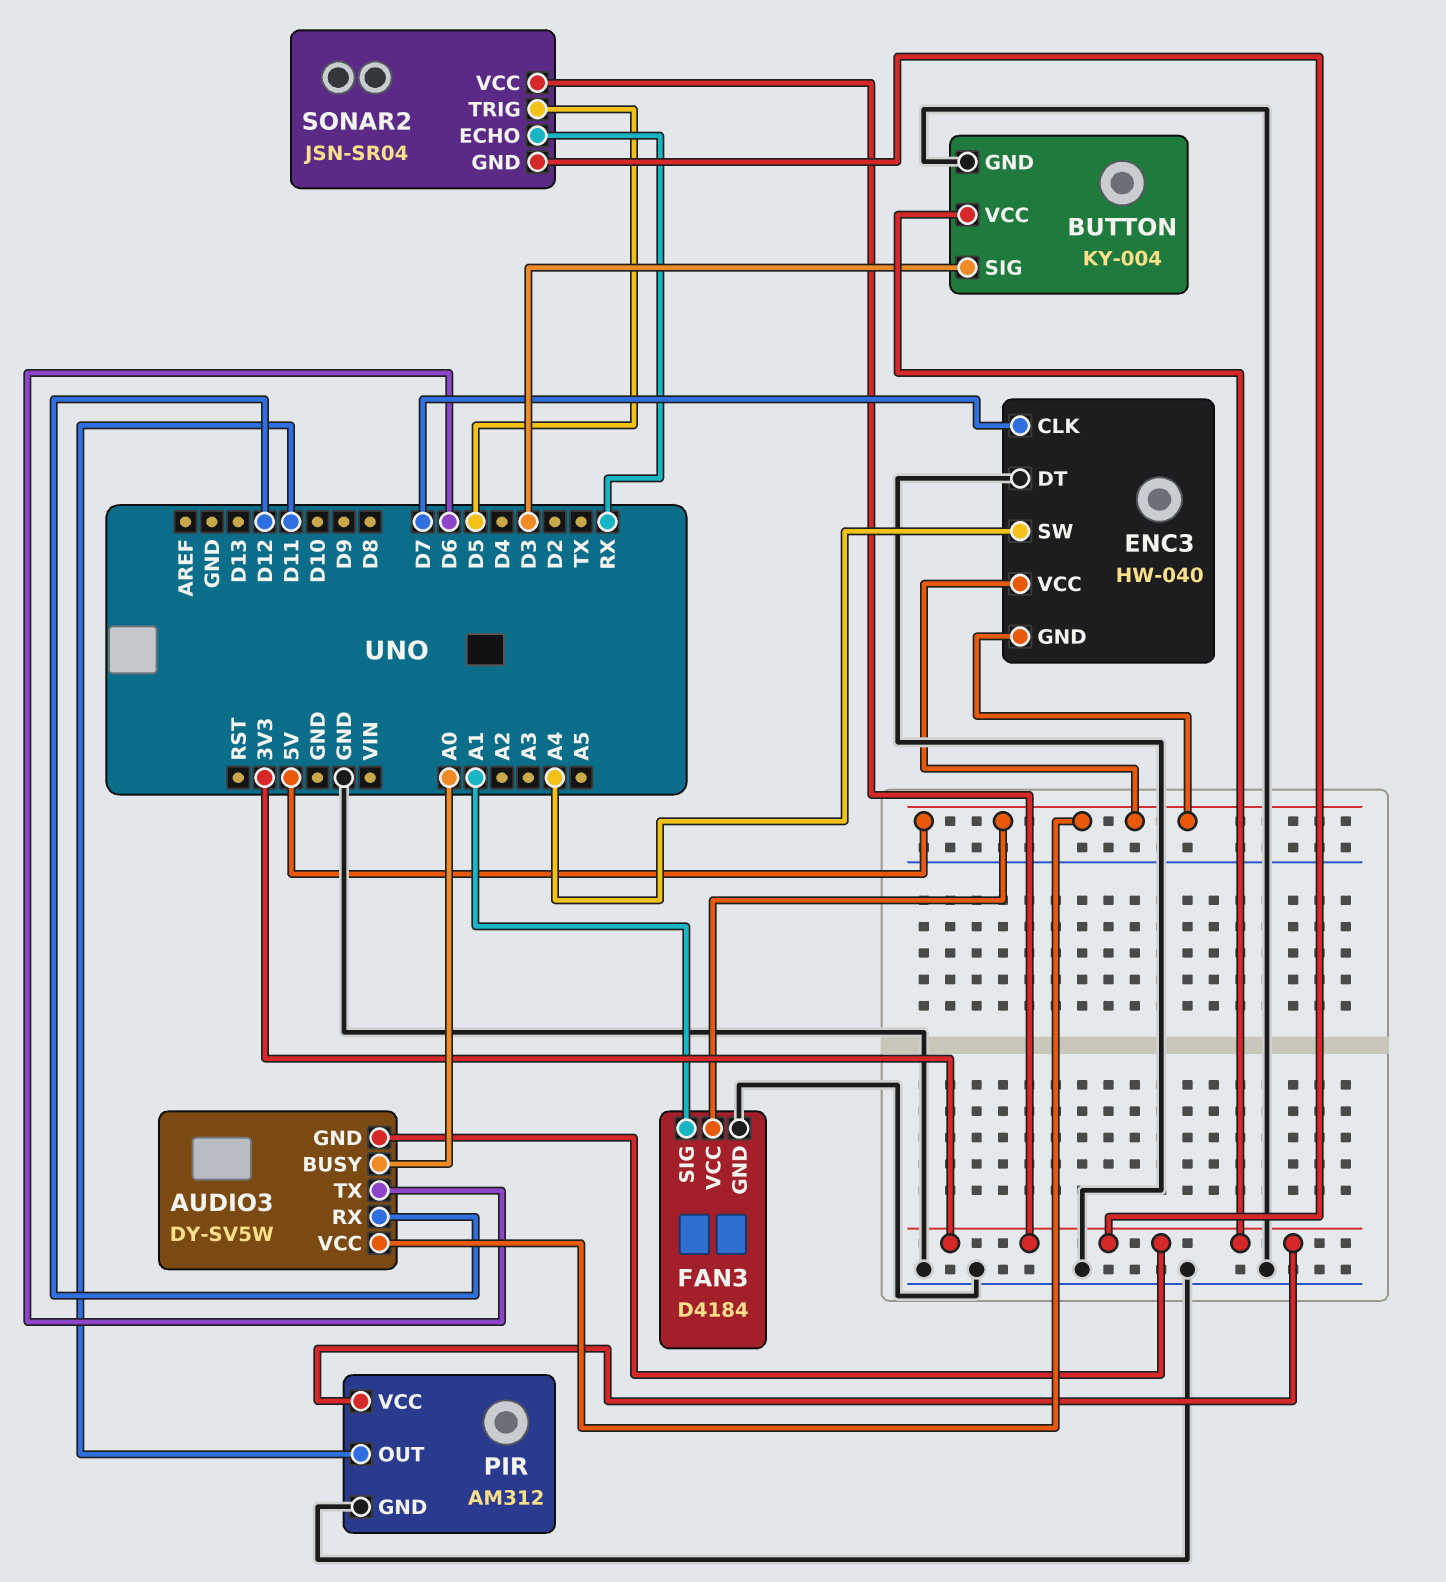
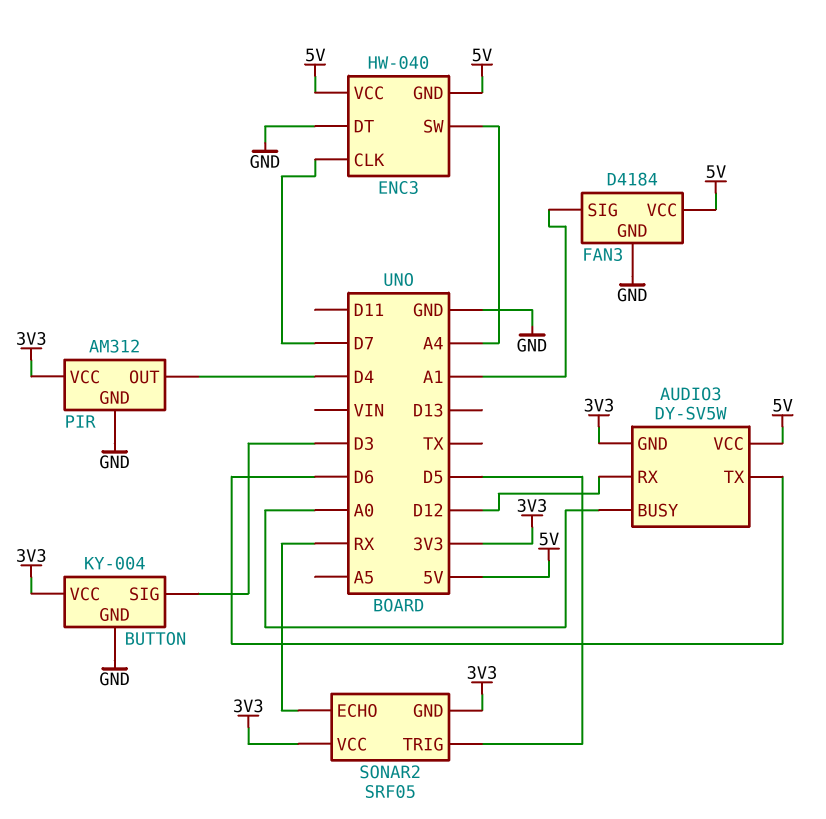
PIR pin OUT: D11 -> D4
SONAR2: JSN-SR04 -> SRF05

